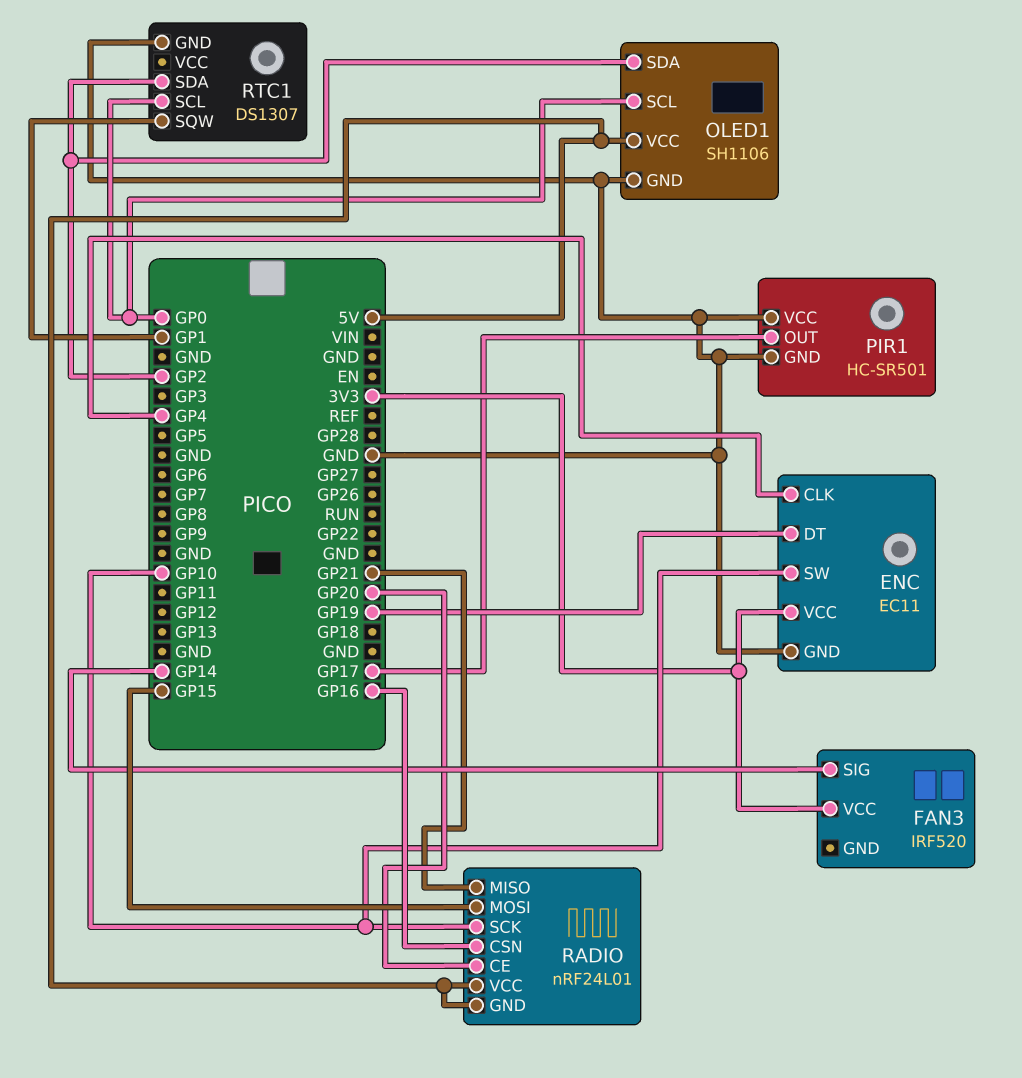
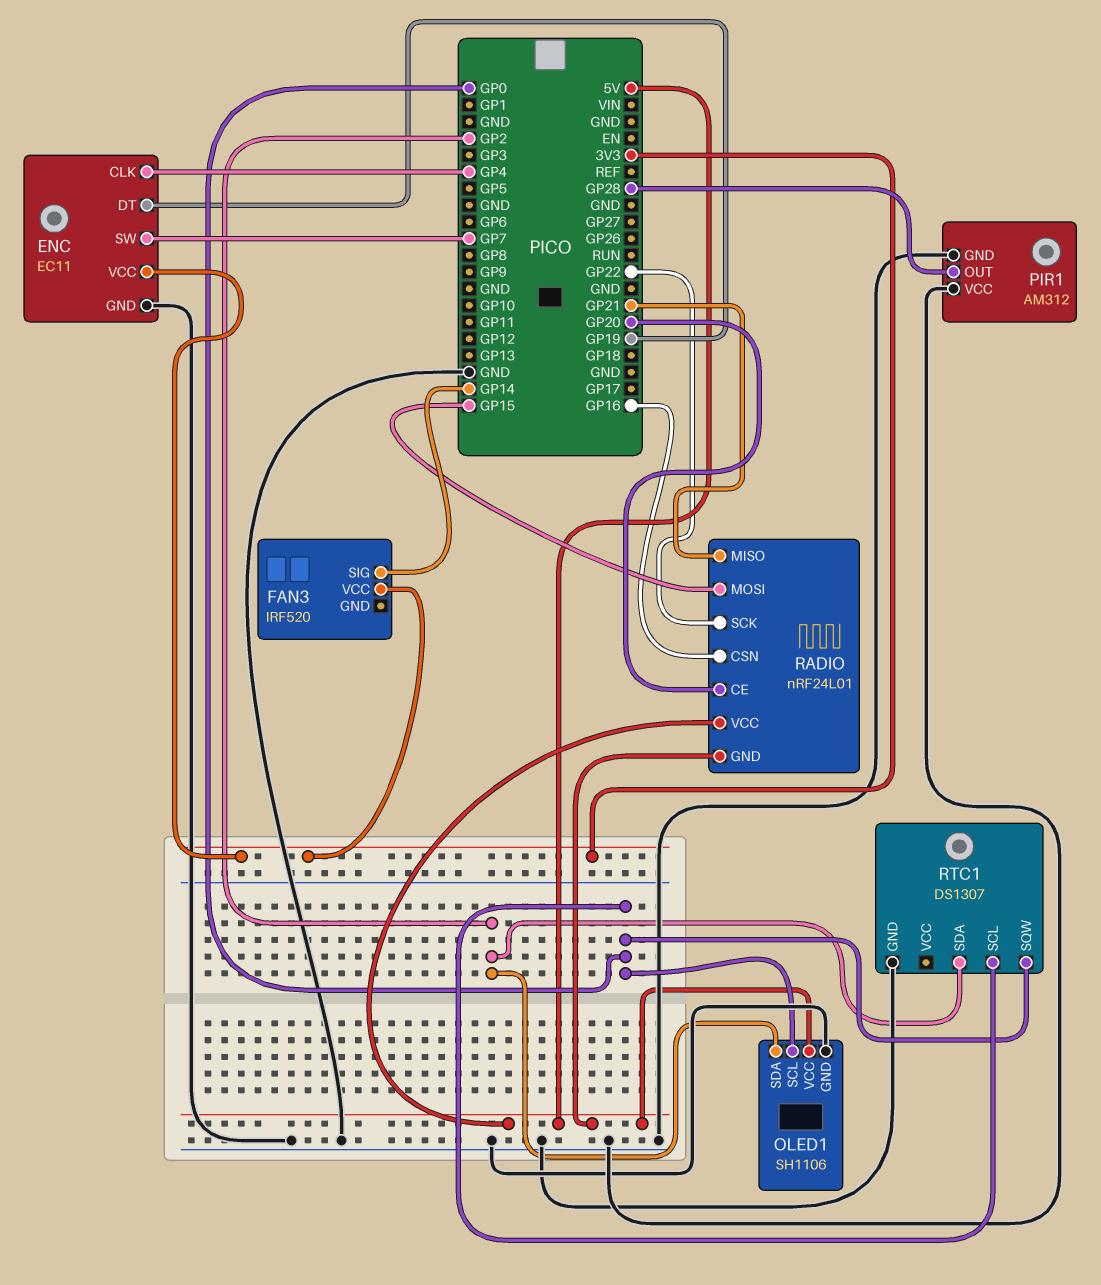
ENC pin SW: GP10 -> GP7
PIR1: HC-SR501 -> AM312
PIR1 pin OUT: GP17 -> GP28
RADIO pin SCK: GP10 -> GP22
RTC1 pin SQW: GP1 -> GP0

